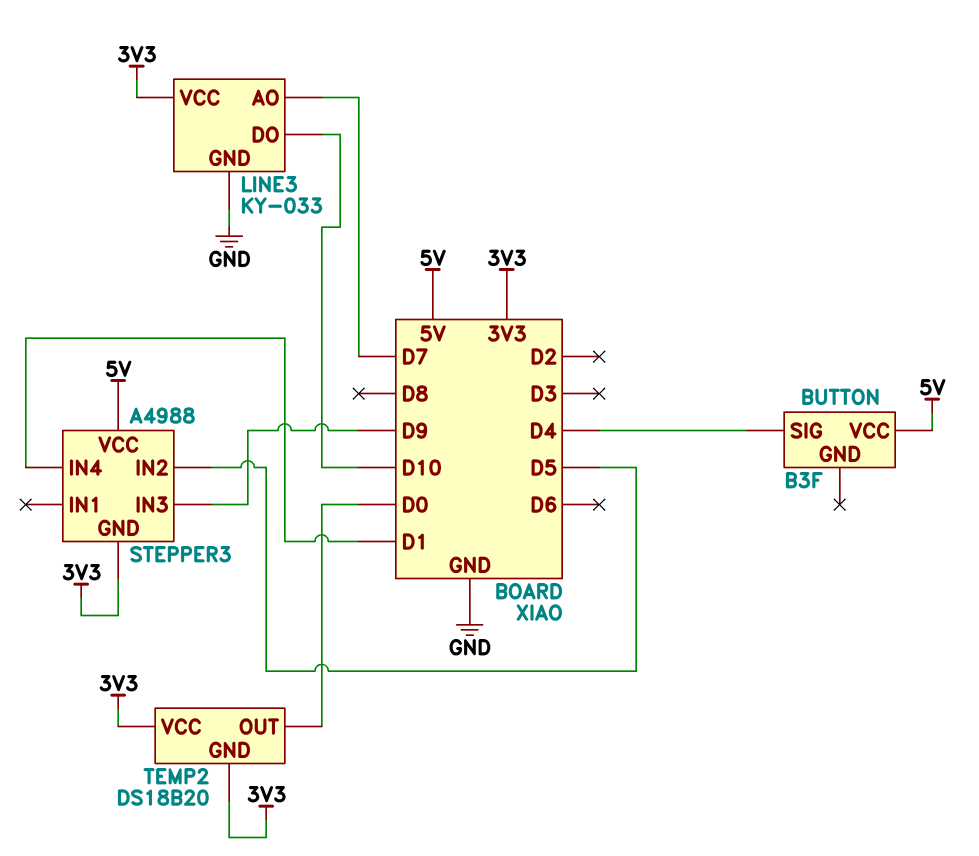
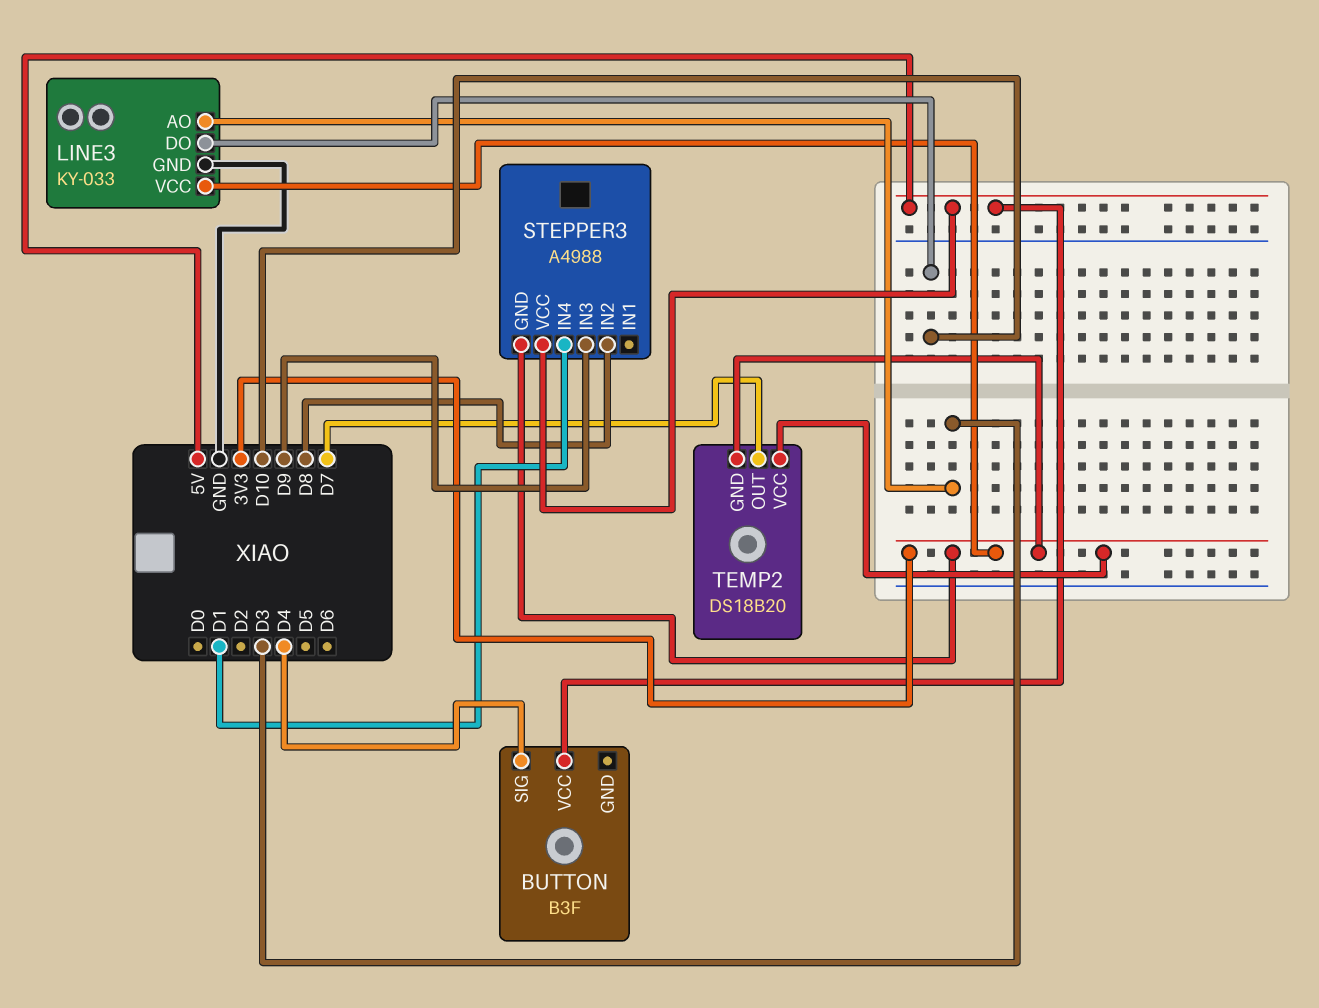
LINE3 pin AO: D7 -> D3
STEPPER3 pin IN2: D5 -> D8
TEMP2 pin OUT: D0 -> D7

